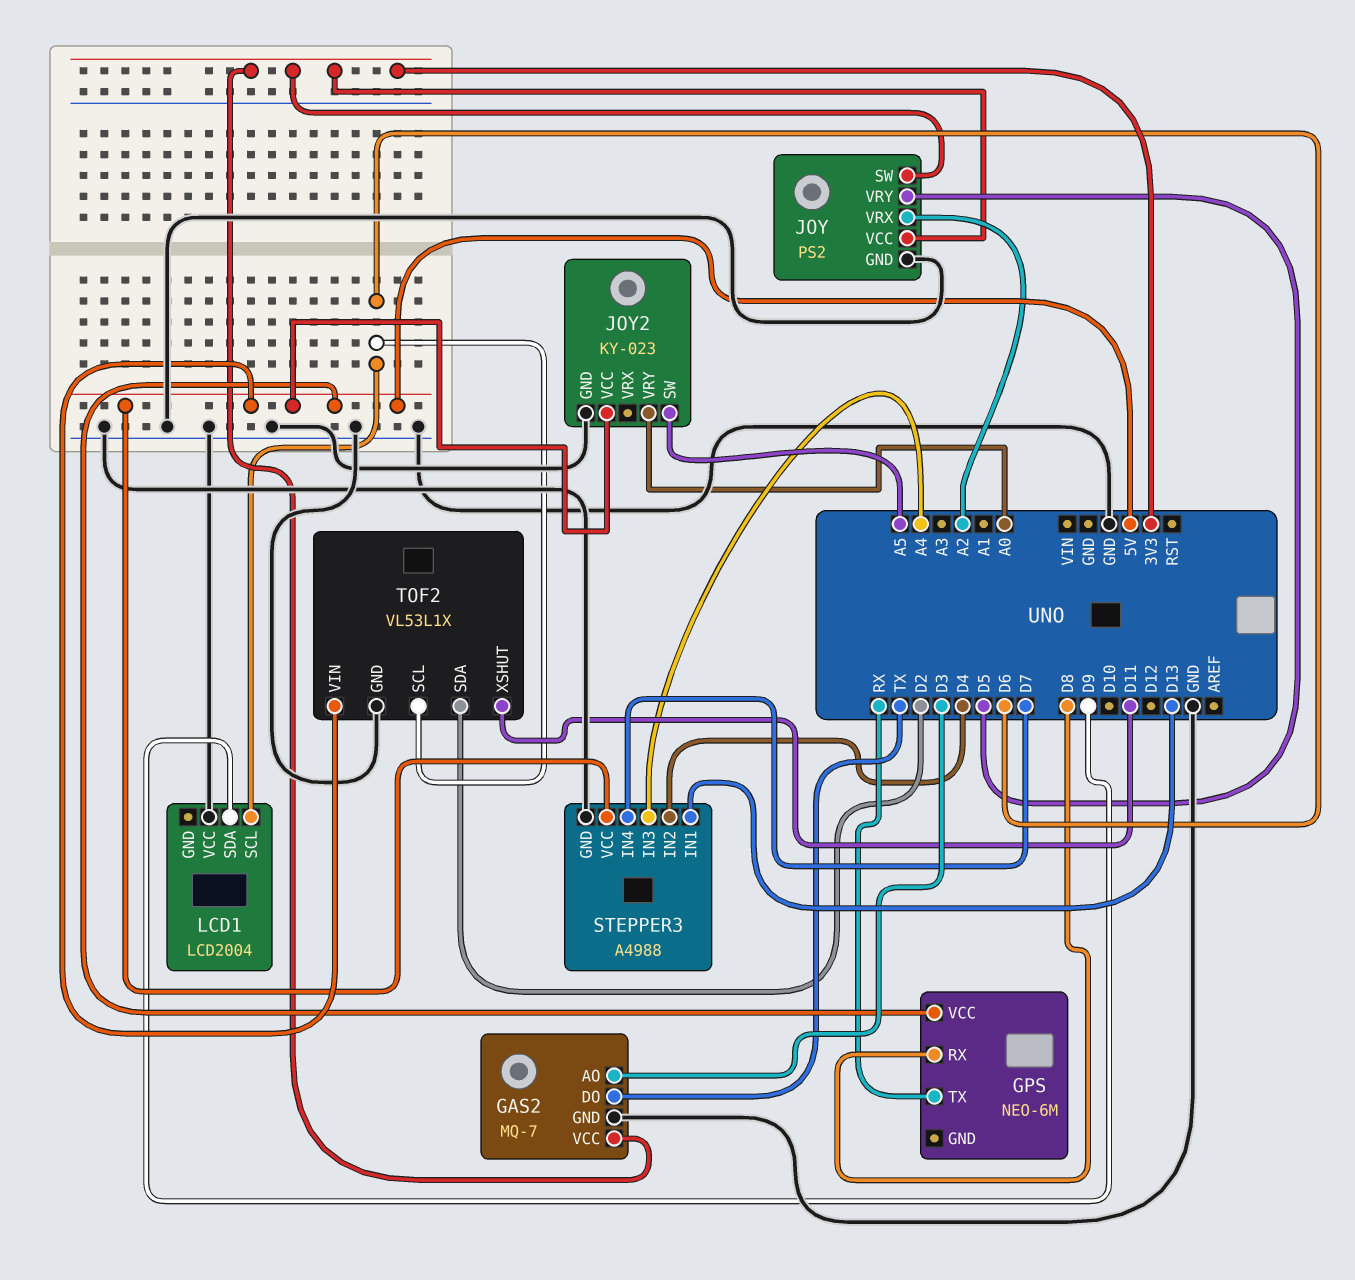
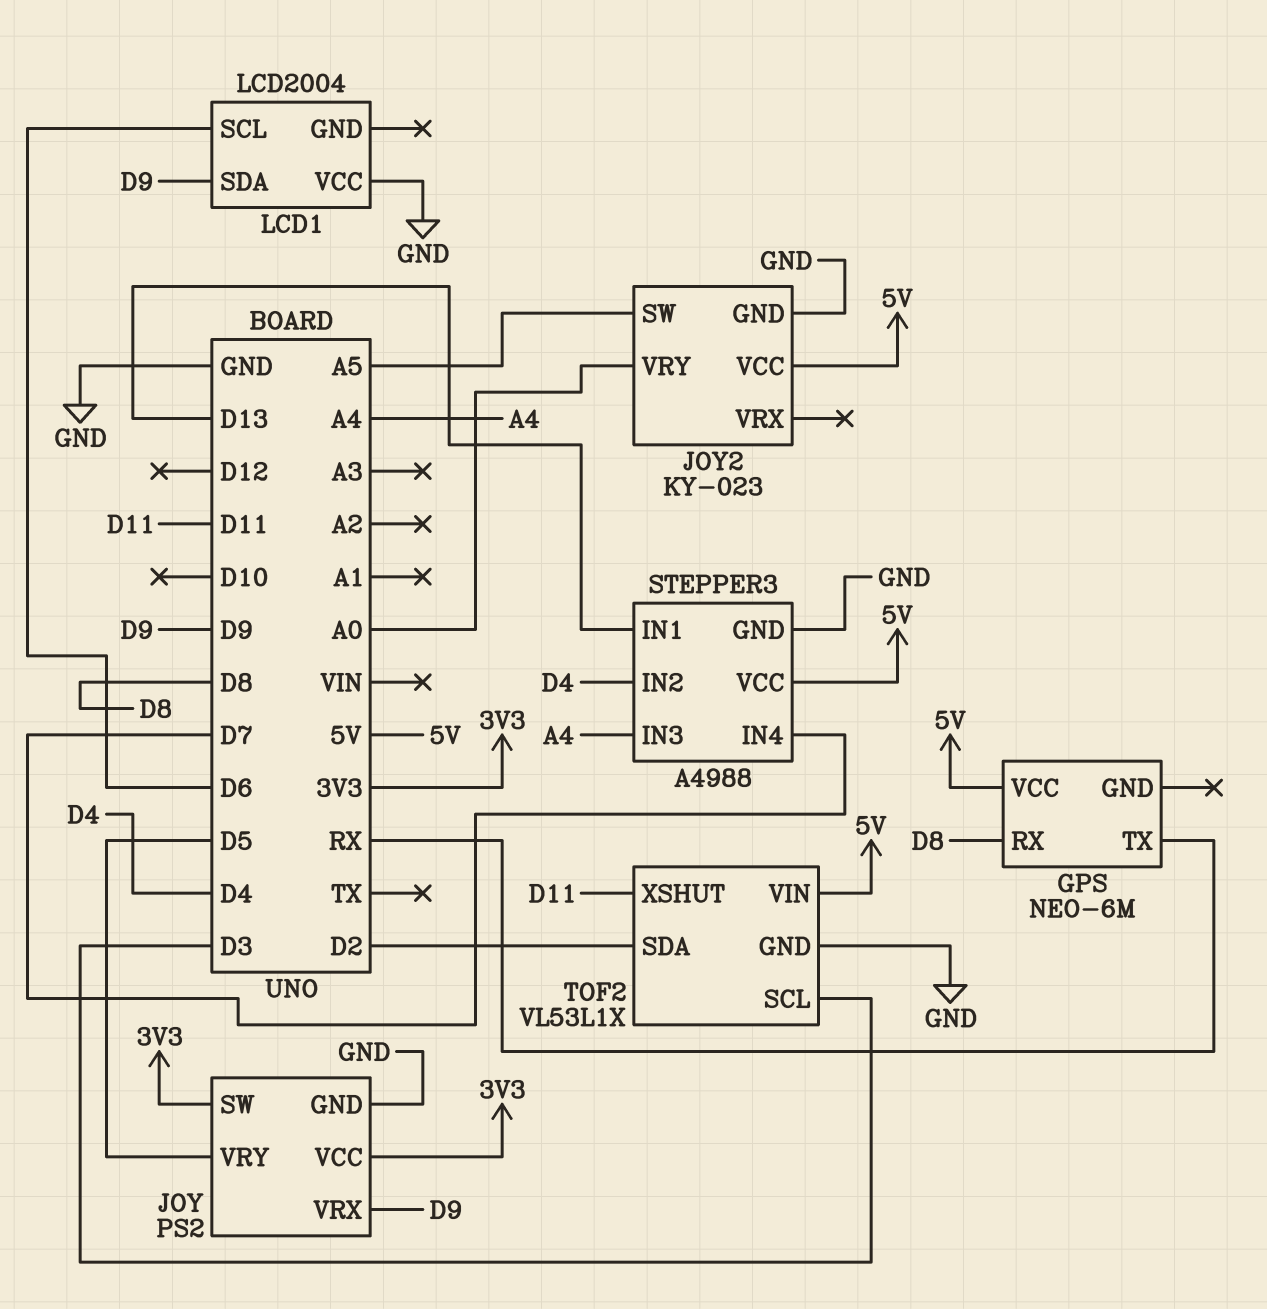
GAS2: MQ-7 -> none
GAS2 pin AO: D3 -> none
GAS2 pin DO: TX -> none
GAS2 pin GND: GND -> none
GAS2 pin VCC: 3V3 -> none
JOY pin VRX: A2 -> D9
TOF2 pin SCL: D6 -> D3

